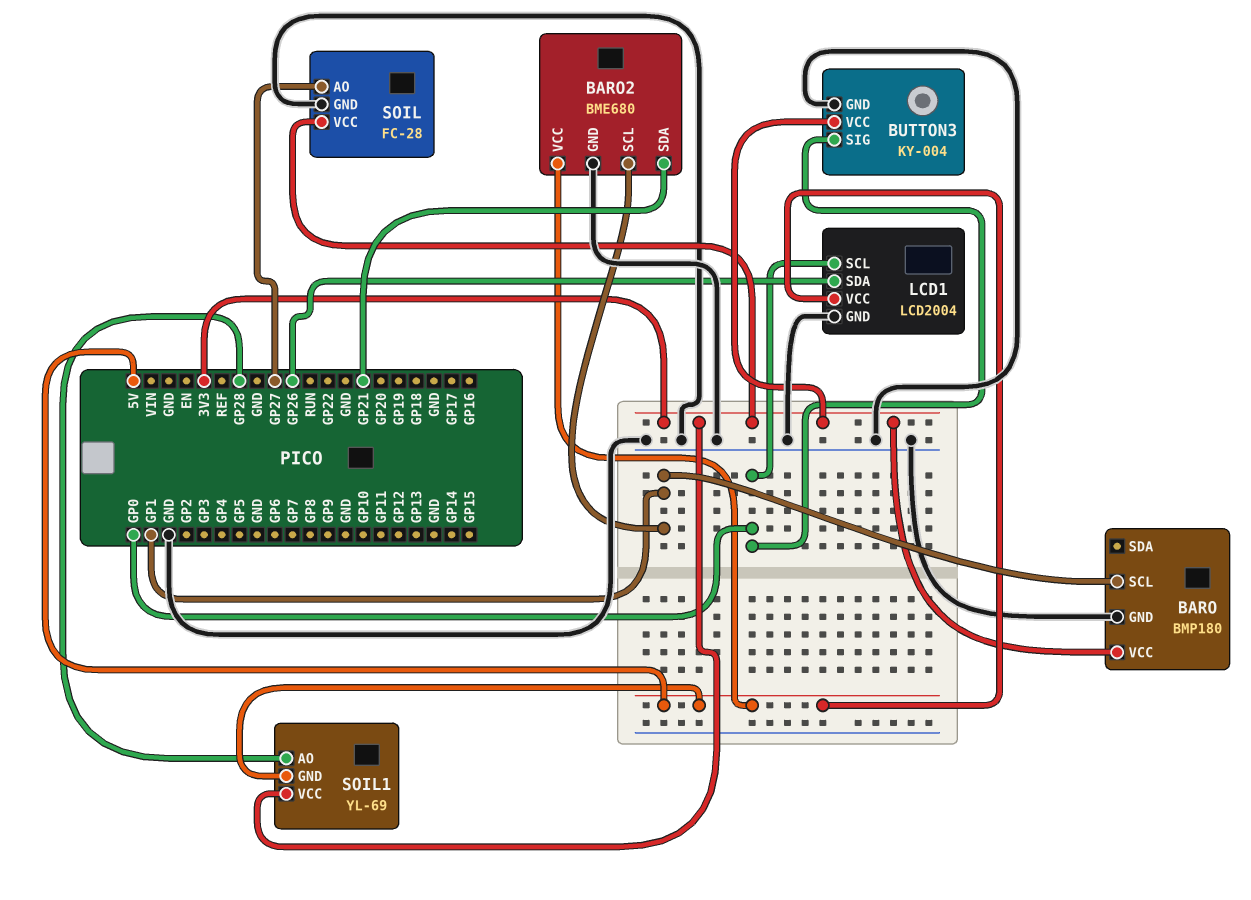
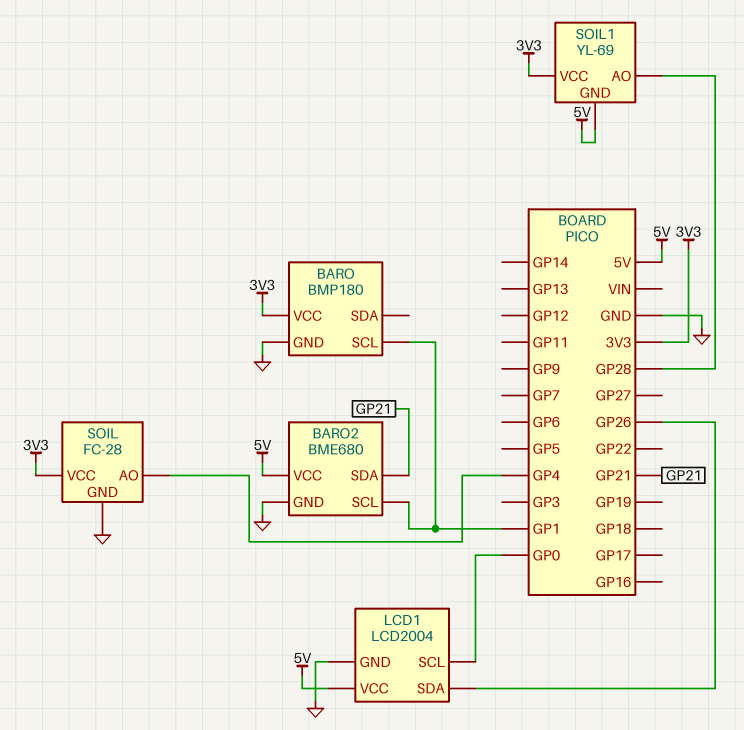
BUTTON3: KY-004 -> none
BUTTON3 pin GND: GND -> none
BUTTON3 pin SIG: GP0 -> none
BUTTON3 pin VCC: 3V3 -> none
SOIL pin AO: GP27 -> GP4

